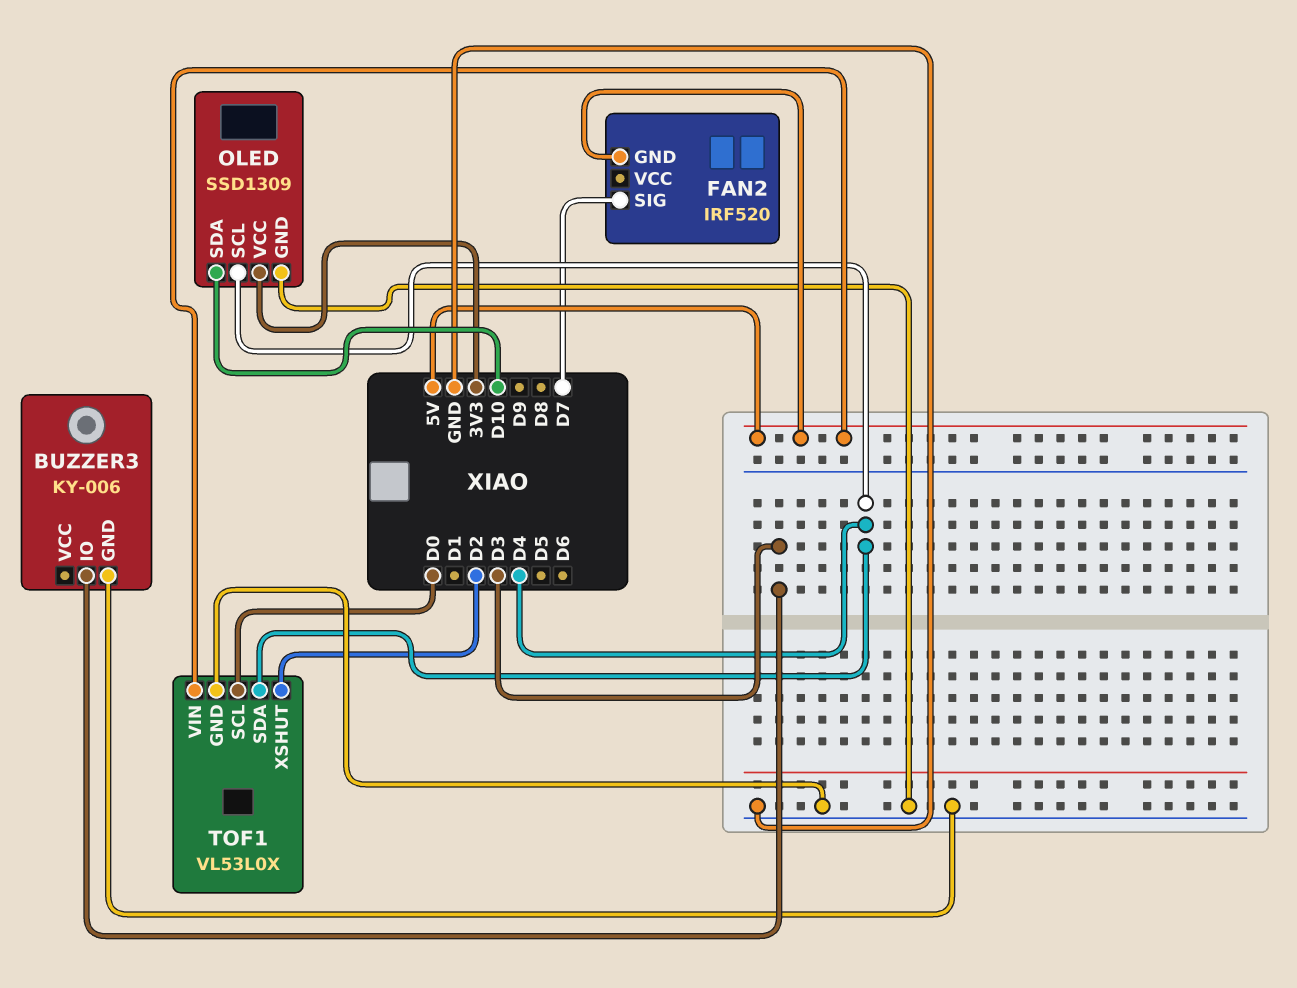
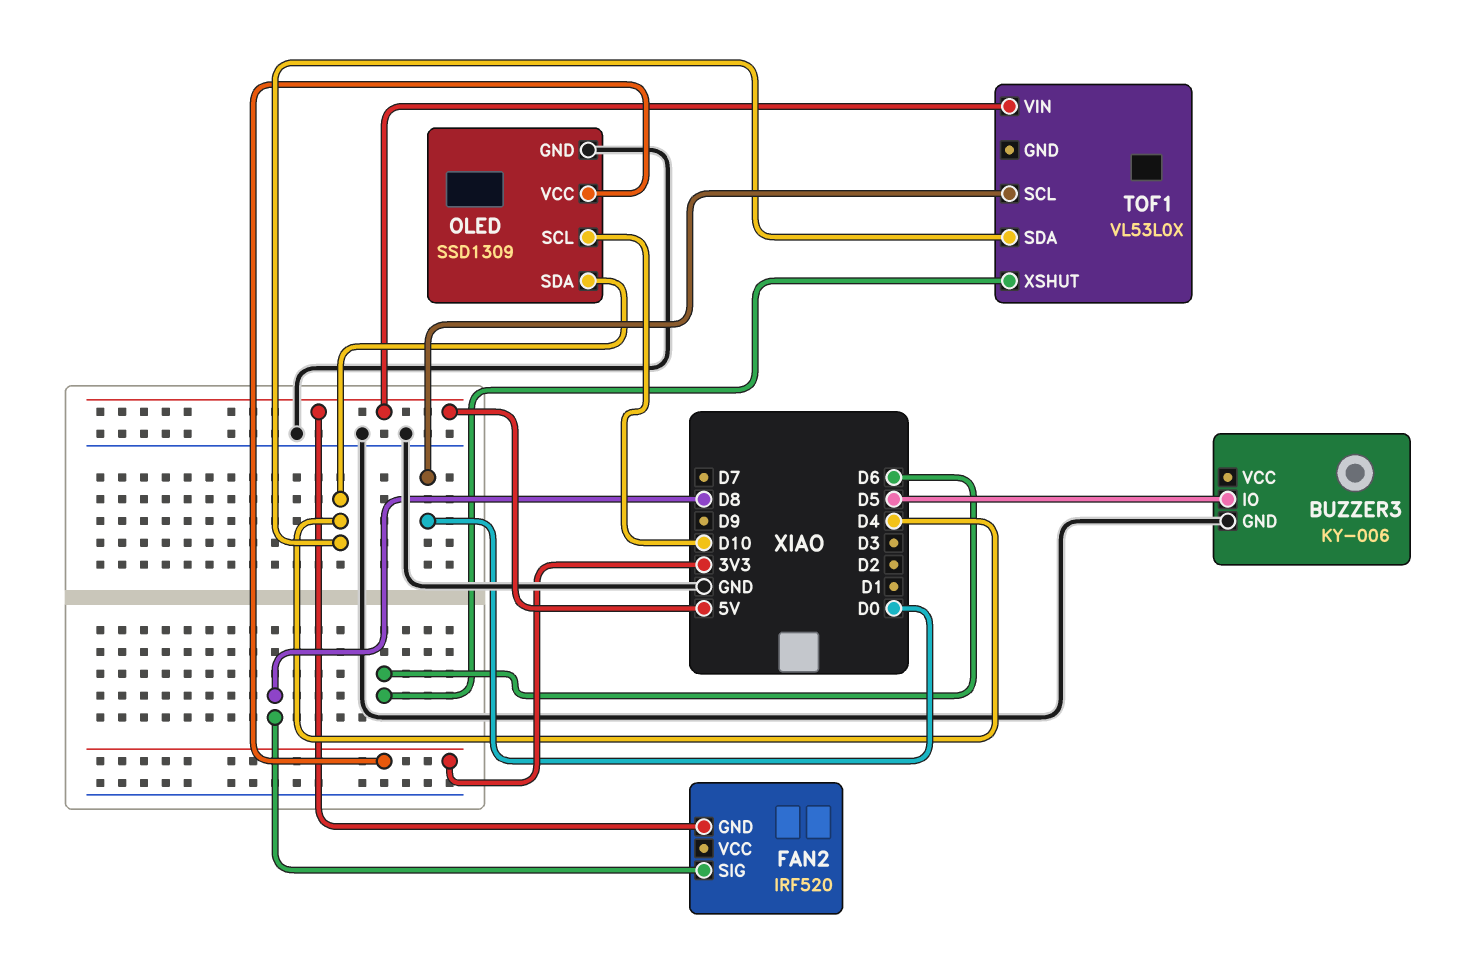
BUZZER3 pin IO: D3 -> D5
FAN2 pin SIG: D7 -> D8
OLED pin SCL: D4 -> D10
OLED pin SDA: D10 -> D4
TOF1 pin GND: GND -> none
TOF1 pin XSHUT: D2 -> D6

